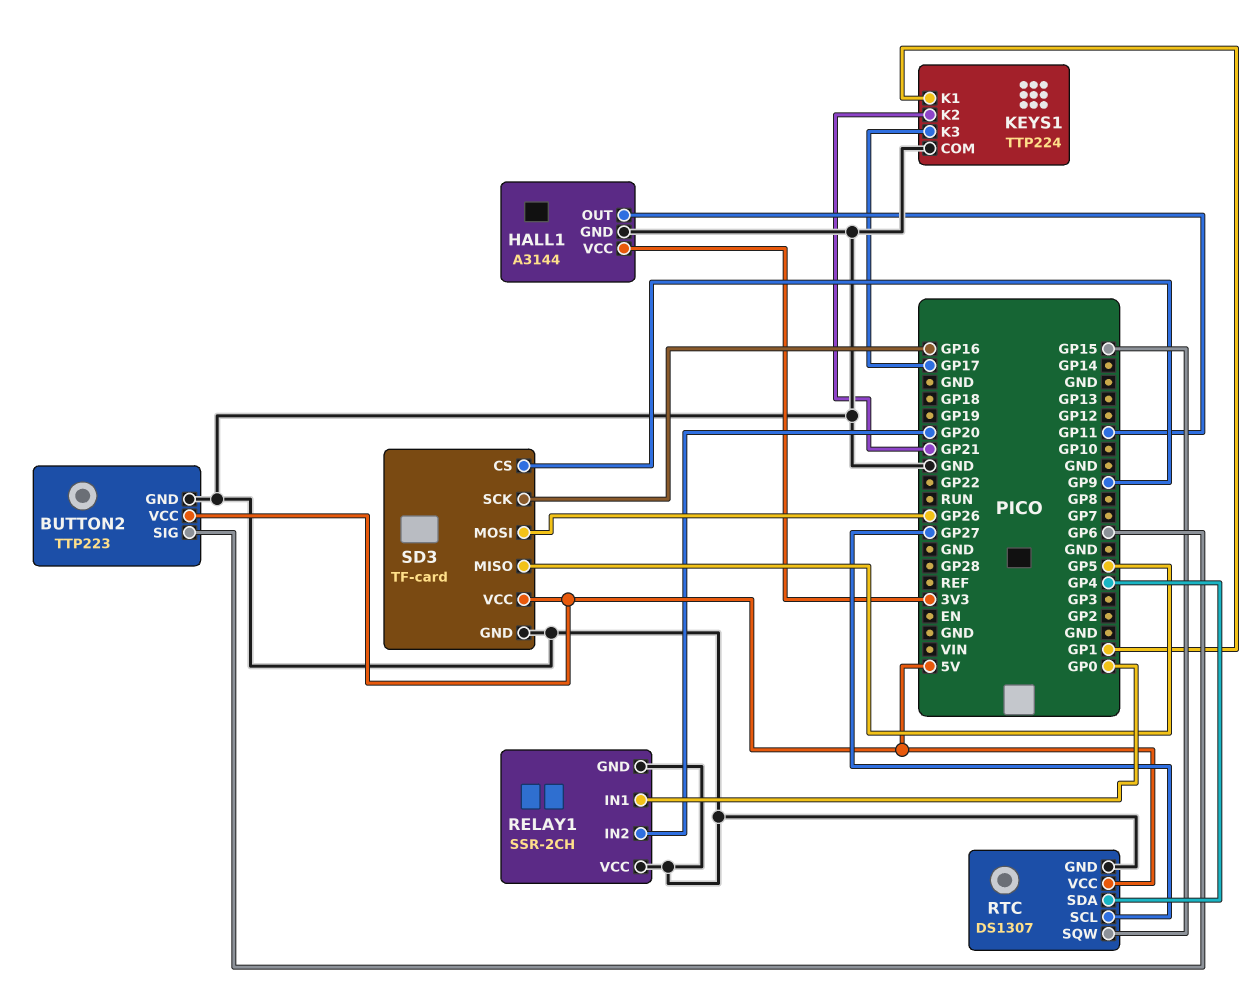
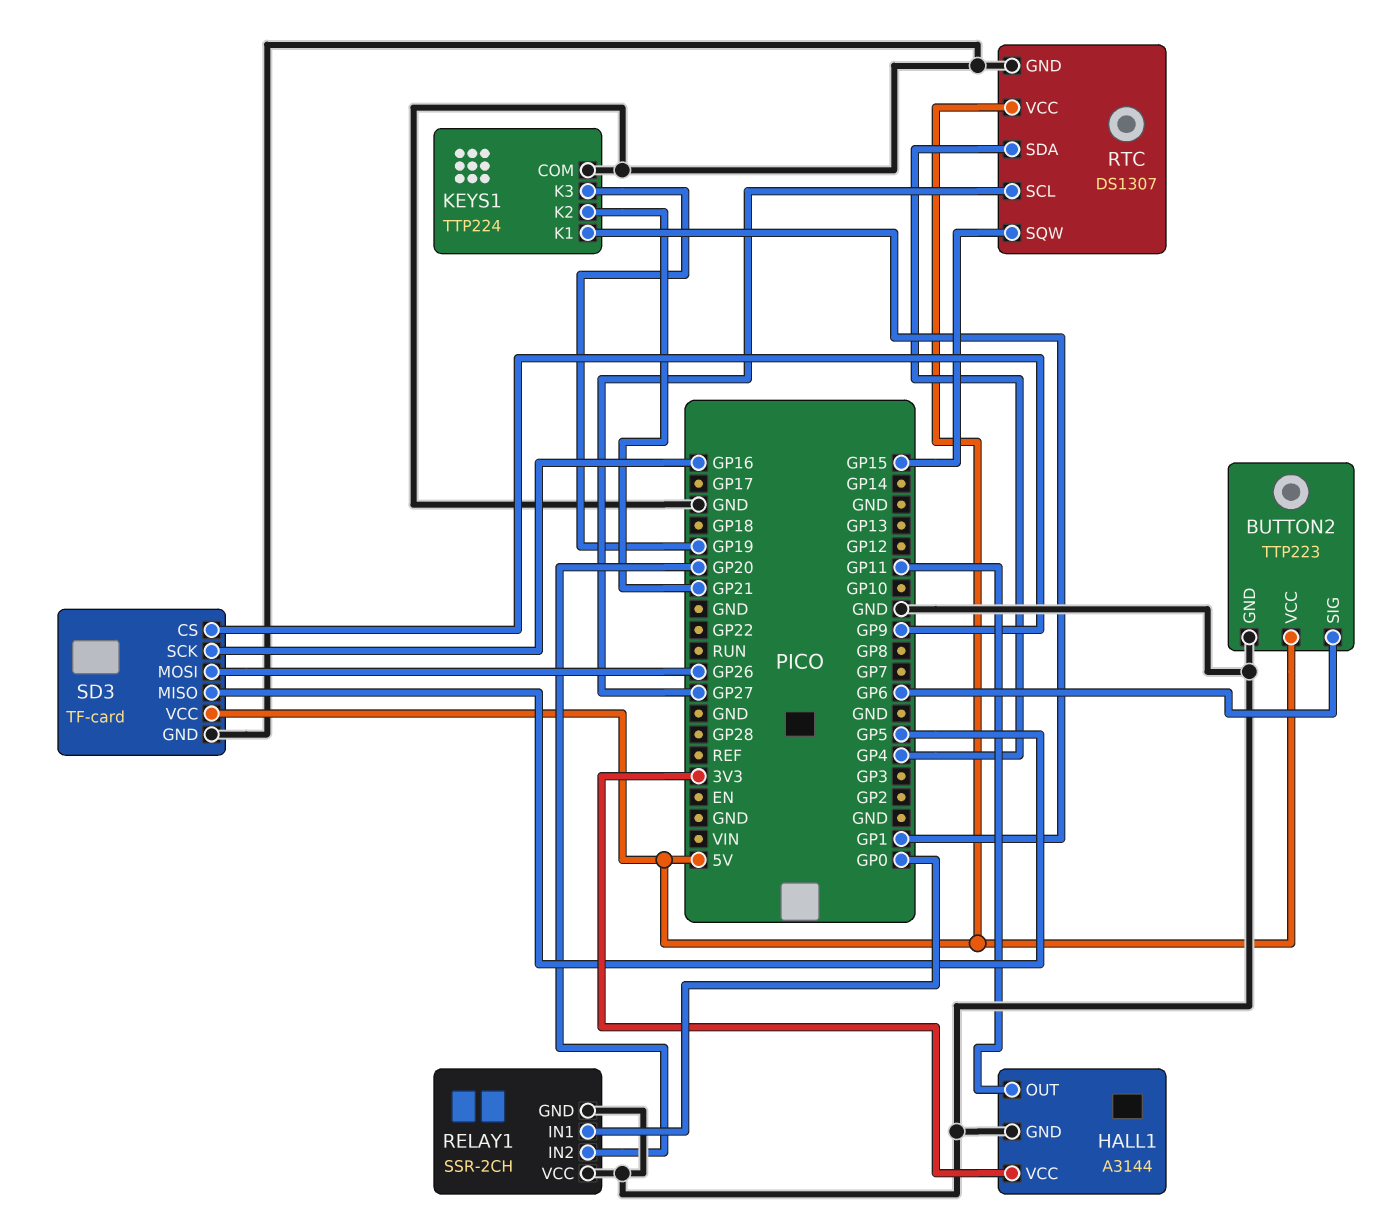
KEYS1 pin K3: GP17 -> GP19

